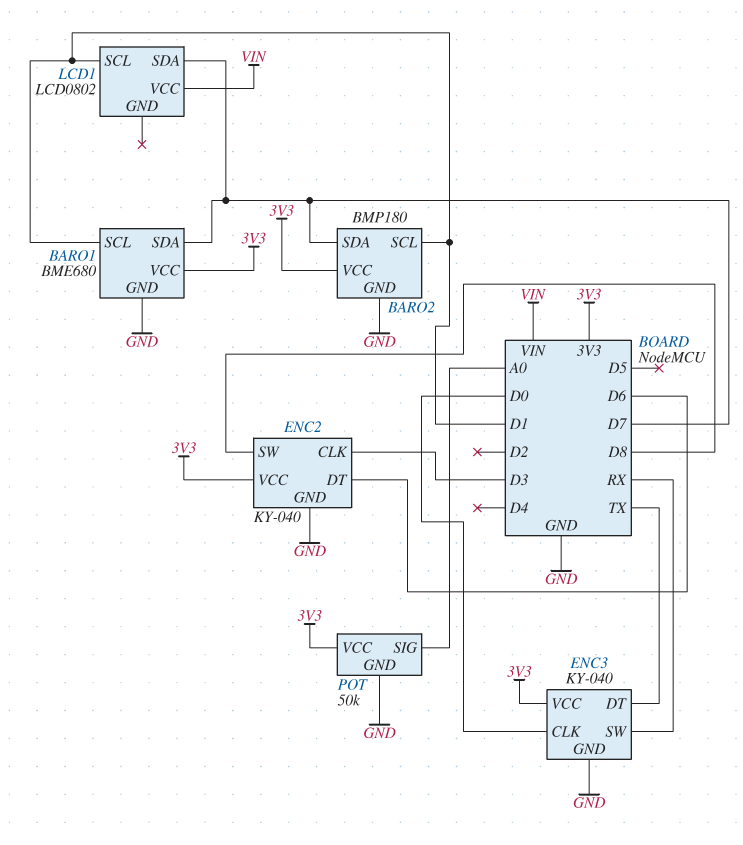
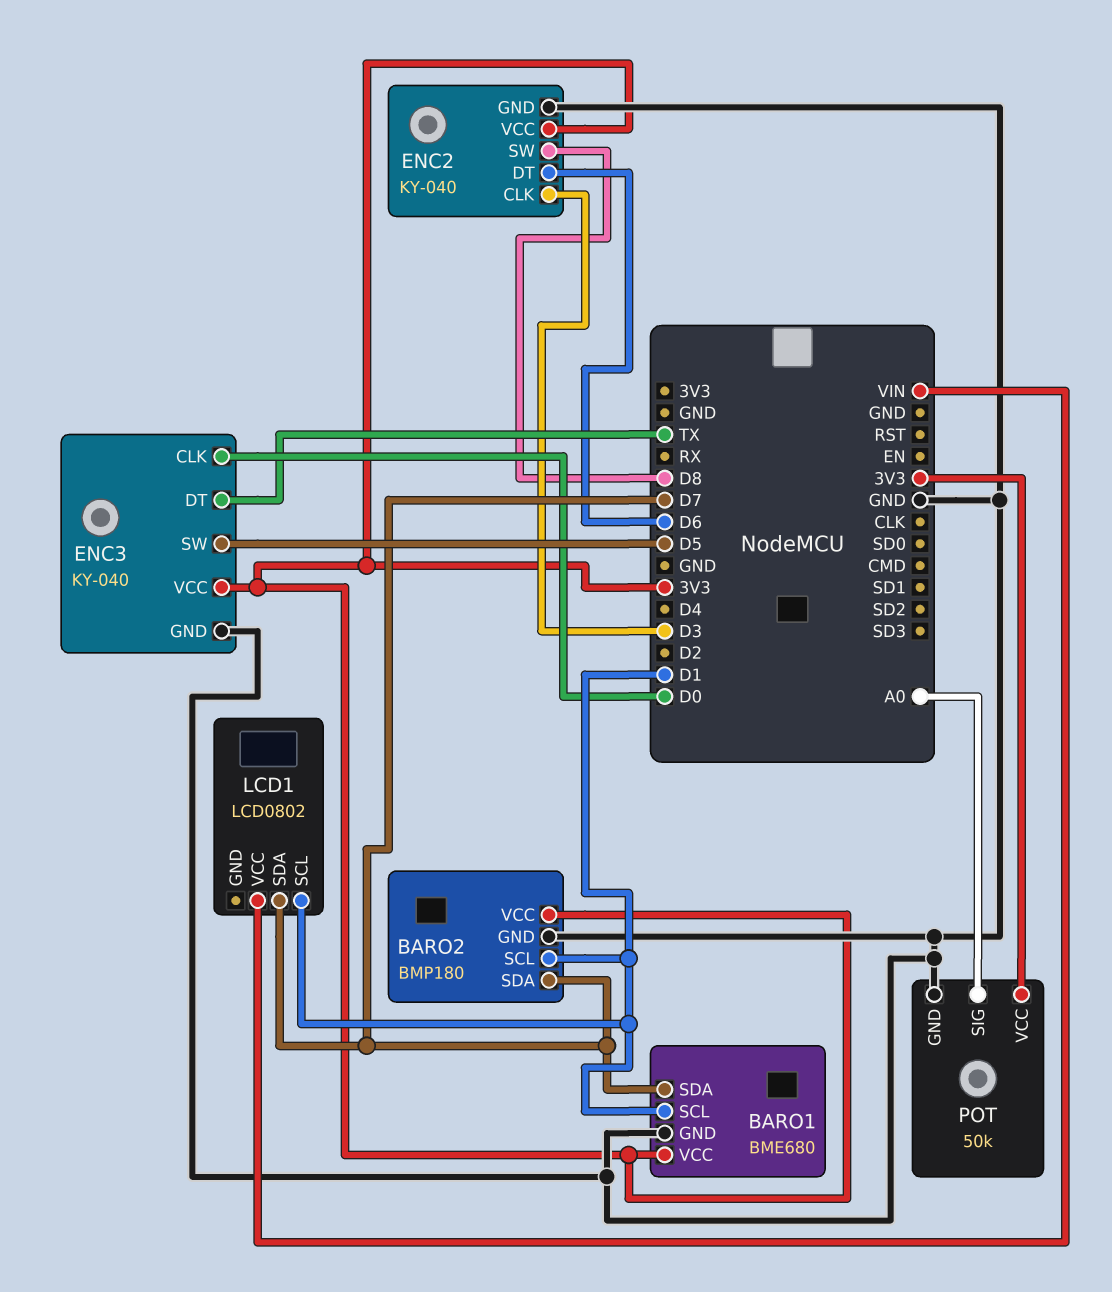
ENC3 pin SW: RX -> D5

